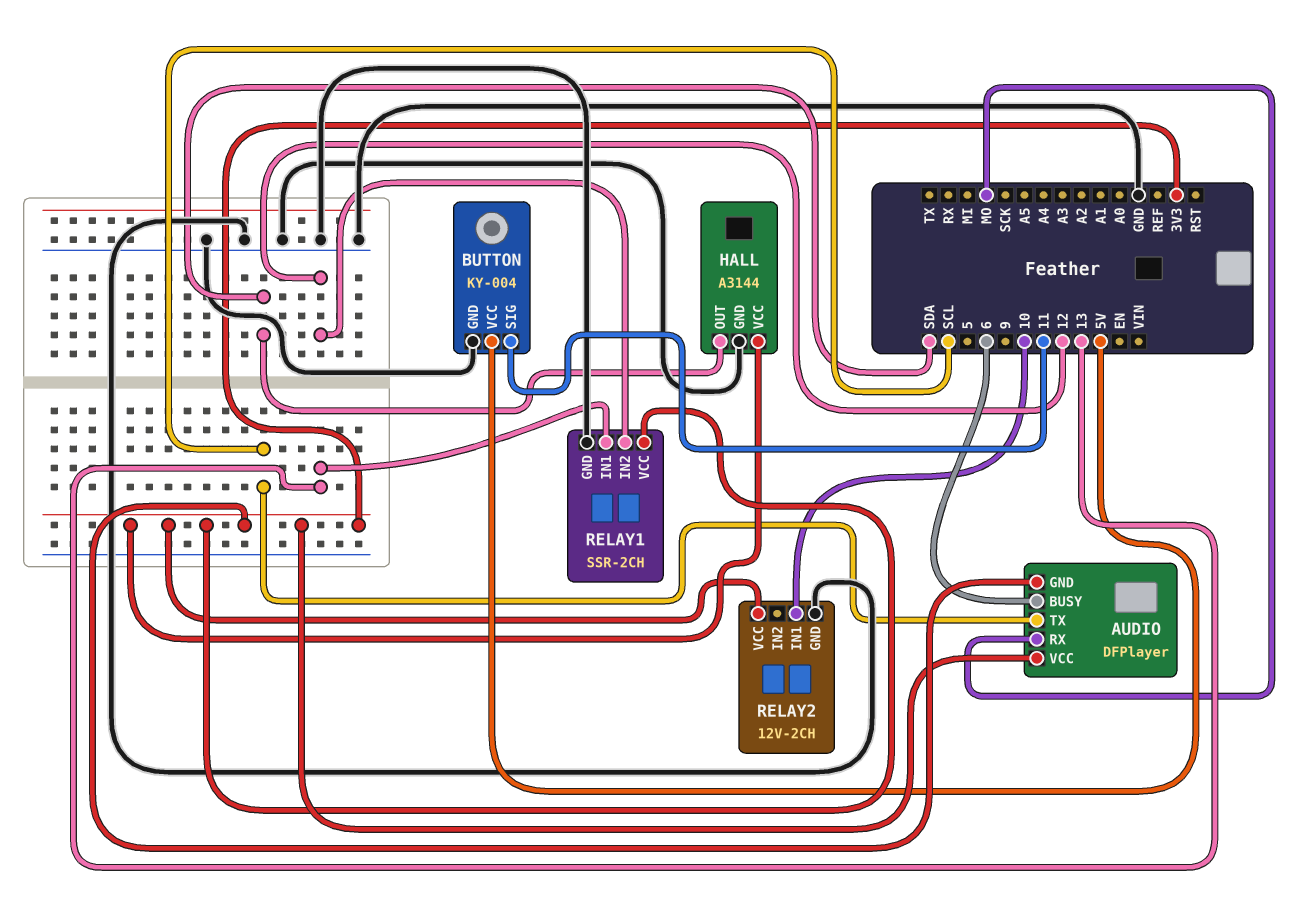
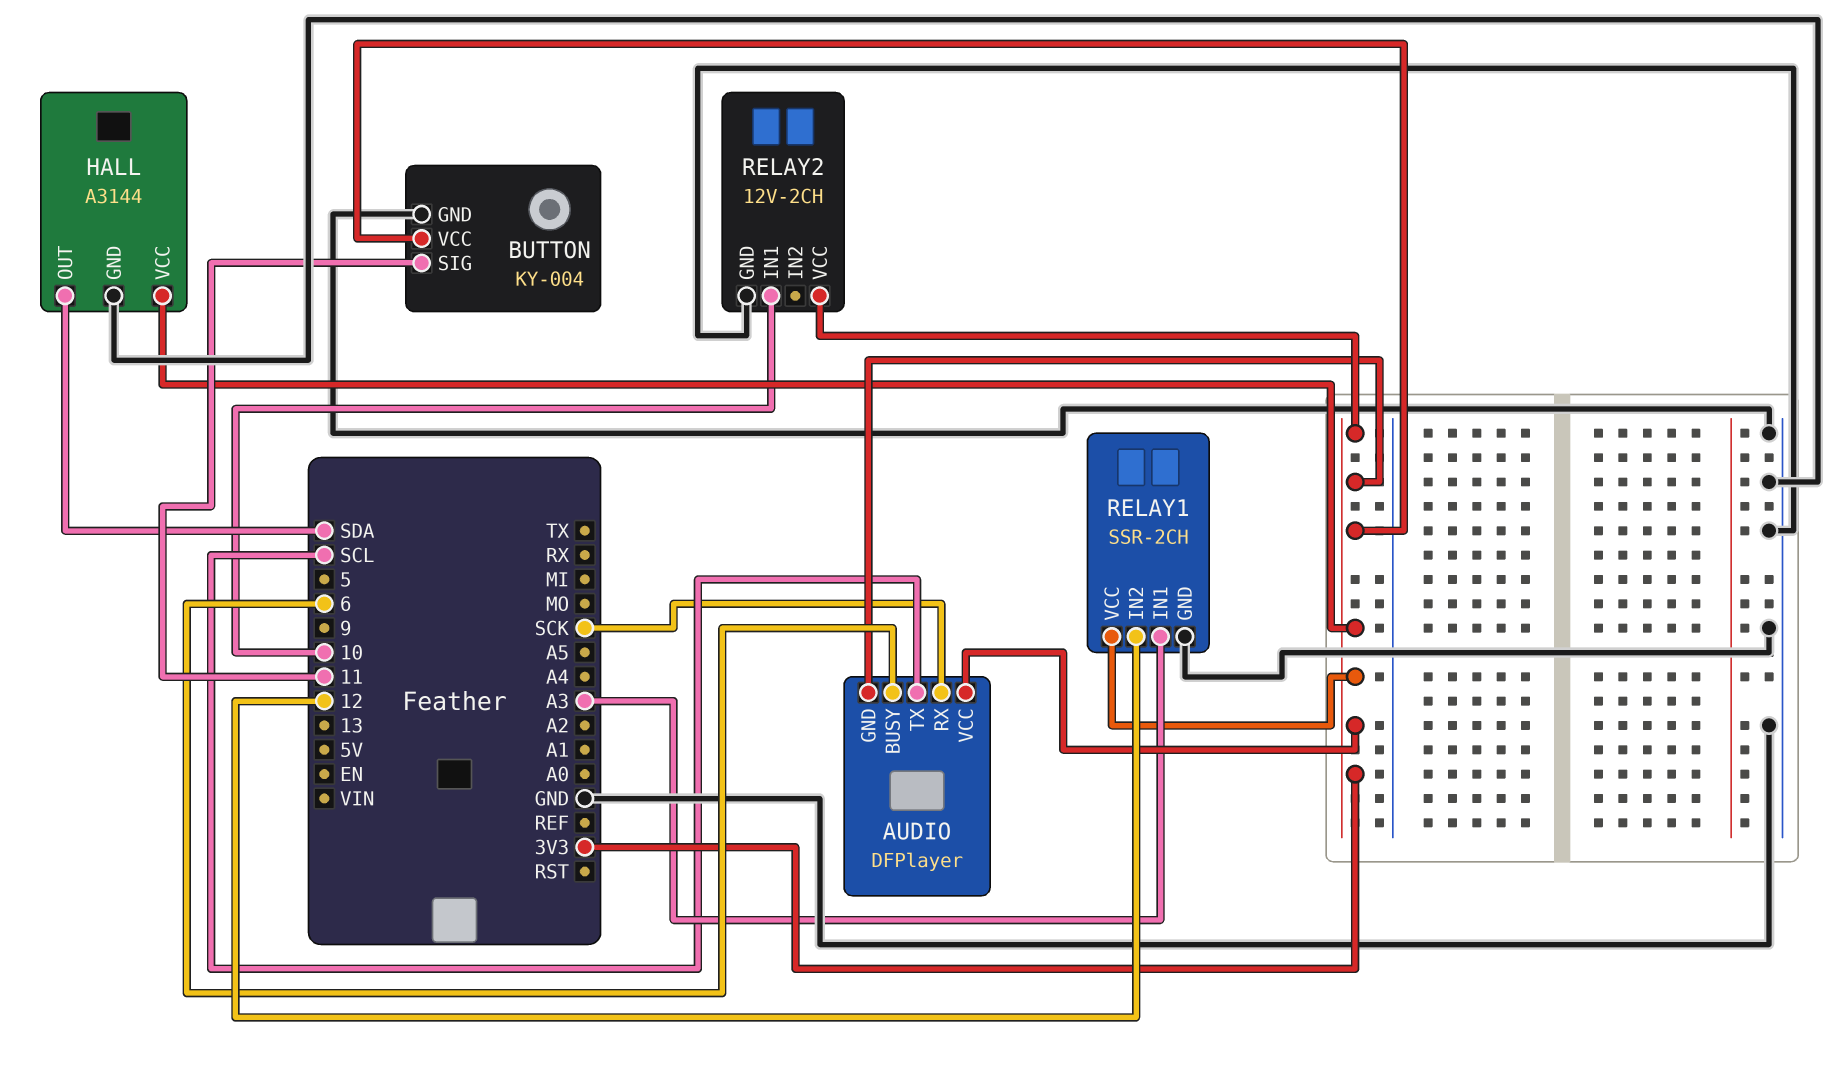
AUDIO pin RX: MO -> SCK
BUTTON pin VCC: 5V -> 3V3
RELAY1 pin IN1: 13 -> A3

